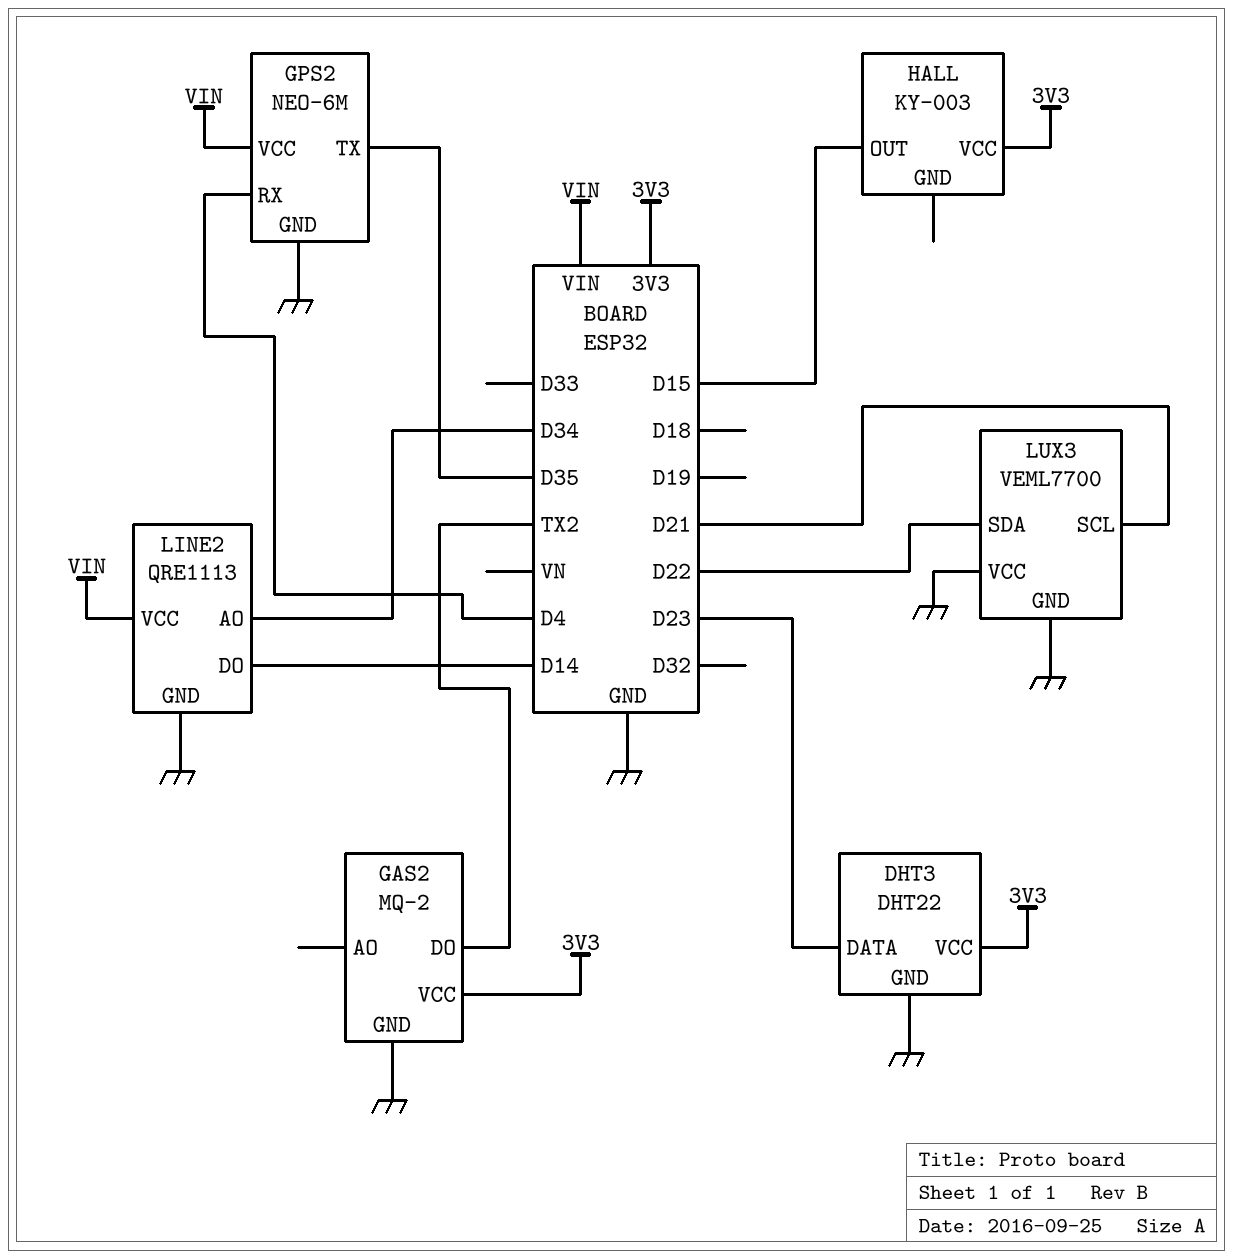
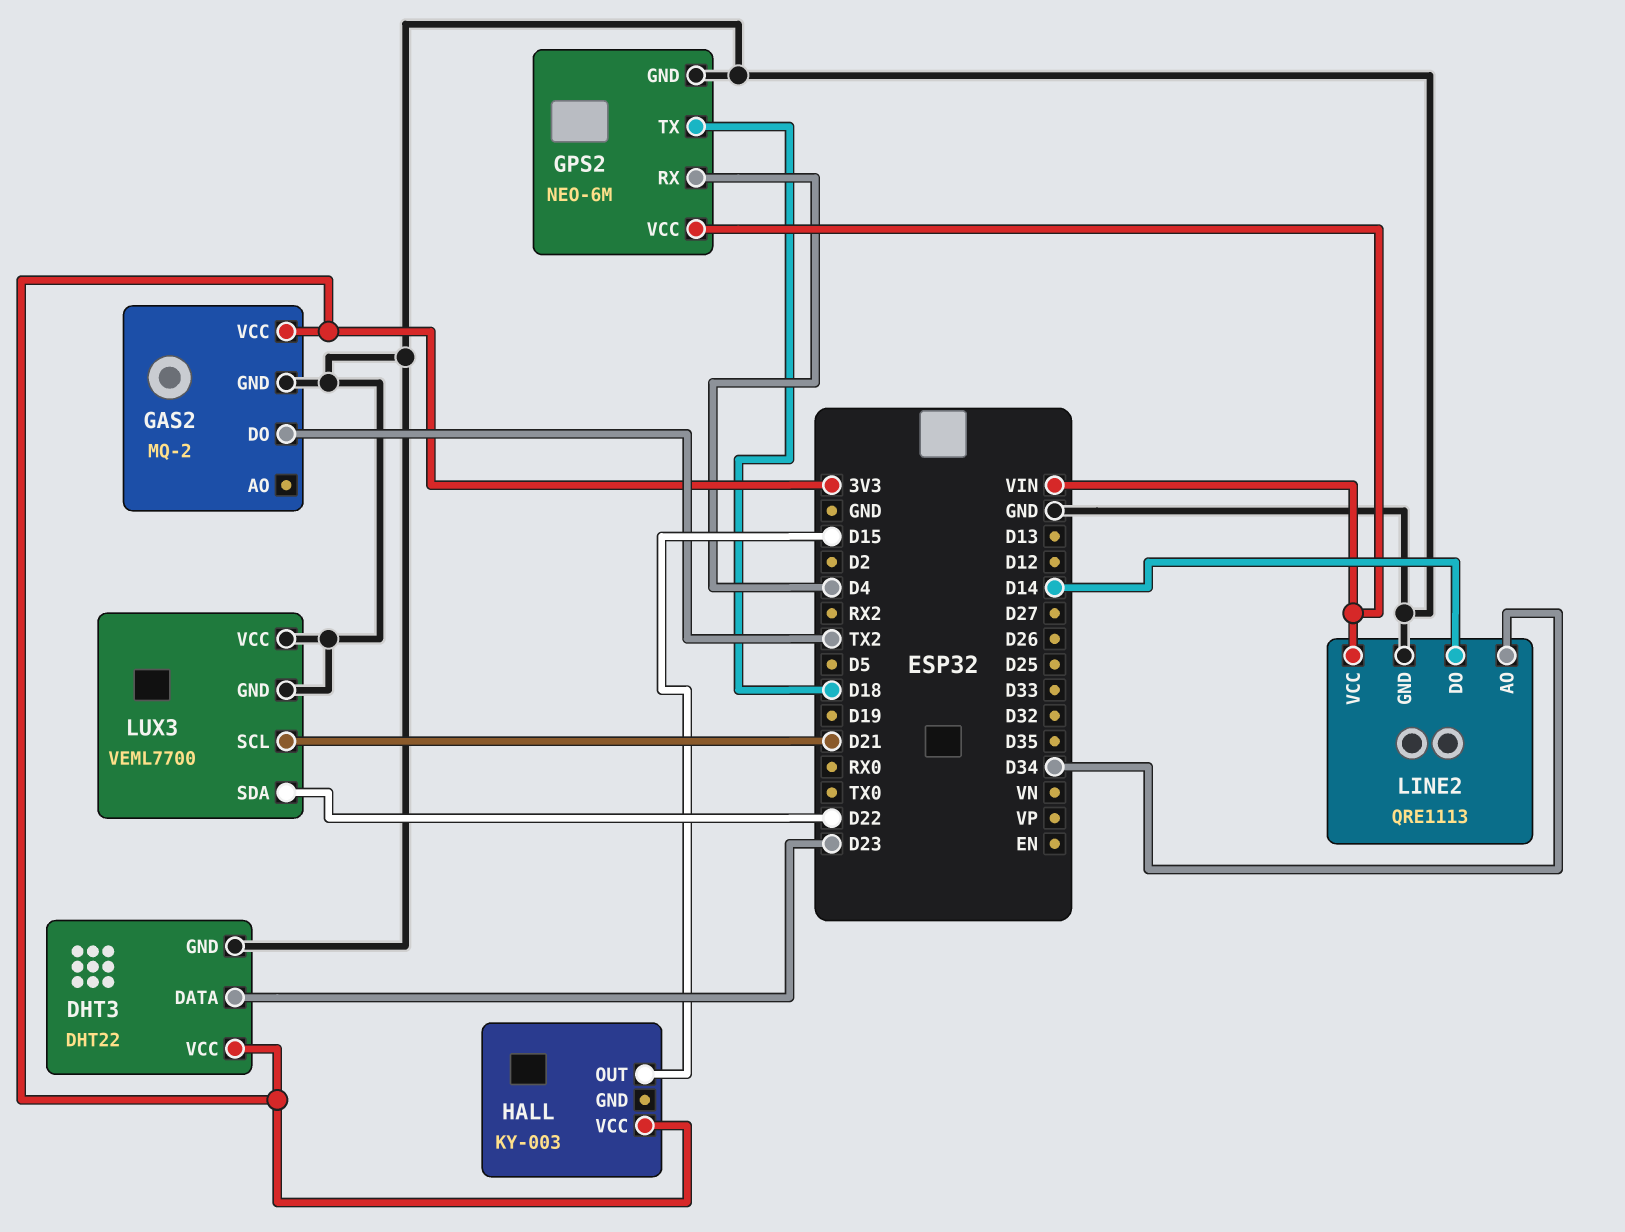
GPS2 pin TX: D35 -> D18

